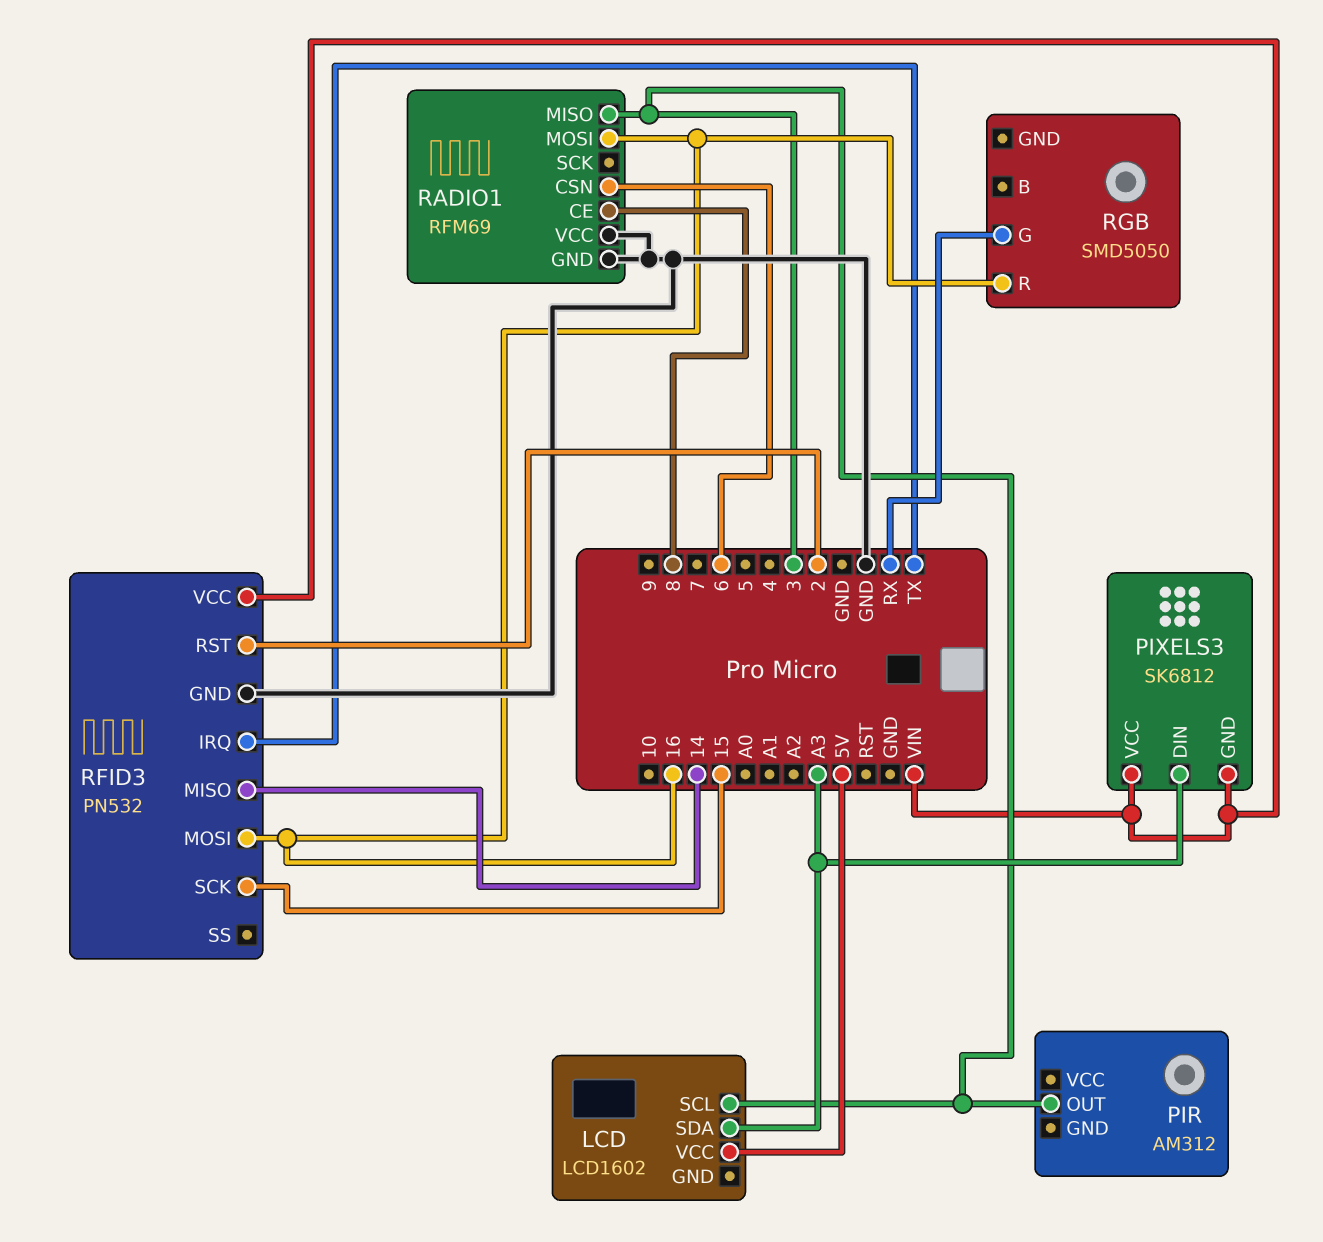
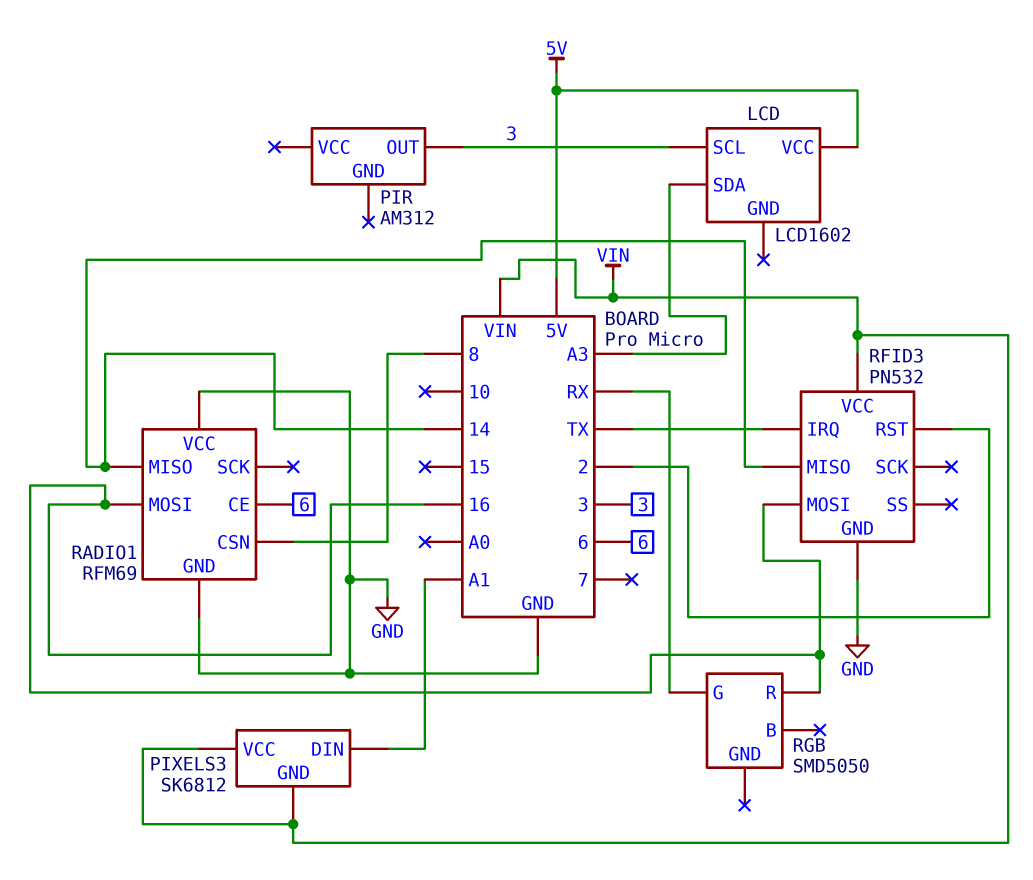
PIXELS3 pin DIN: A3 -> A1
RADIO1 pin CE: 8 -> 6
RADIO1 pin CSN: 6 -> 8
RADIO1 pin MISO: 3 -> 14
RFID3 pin SCK: 15 -> none

